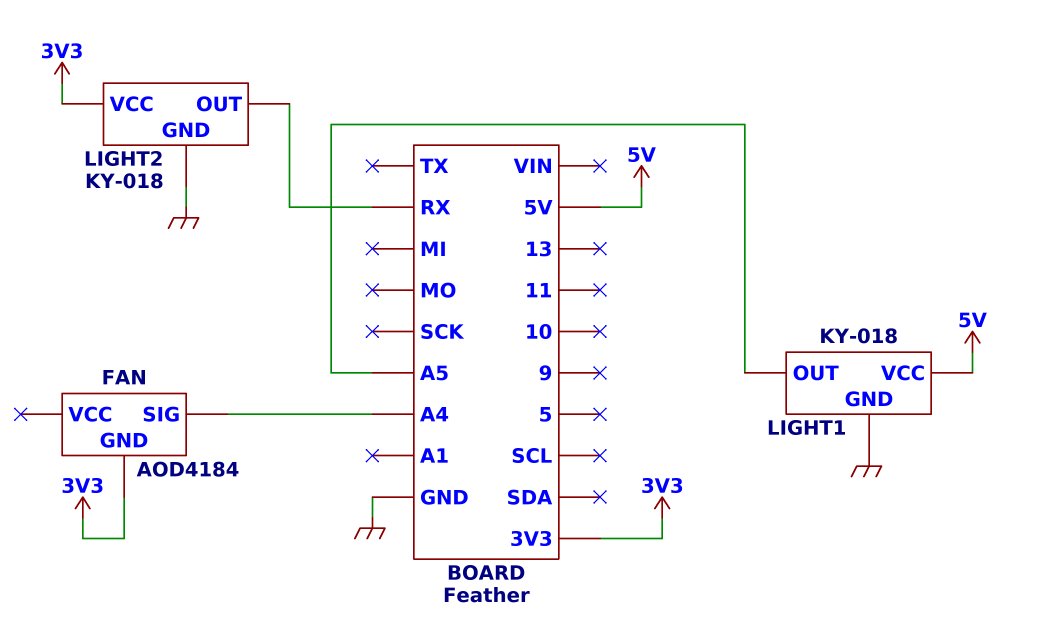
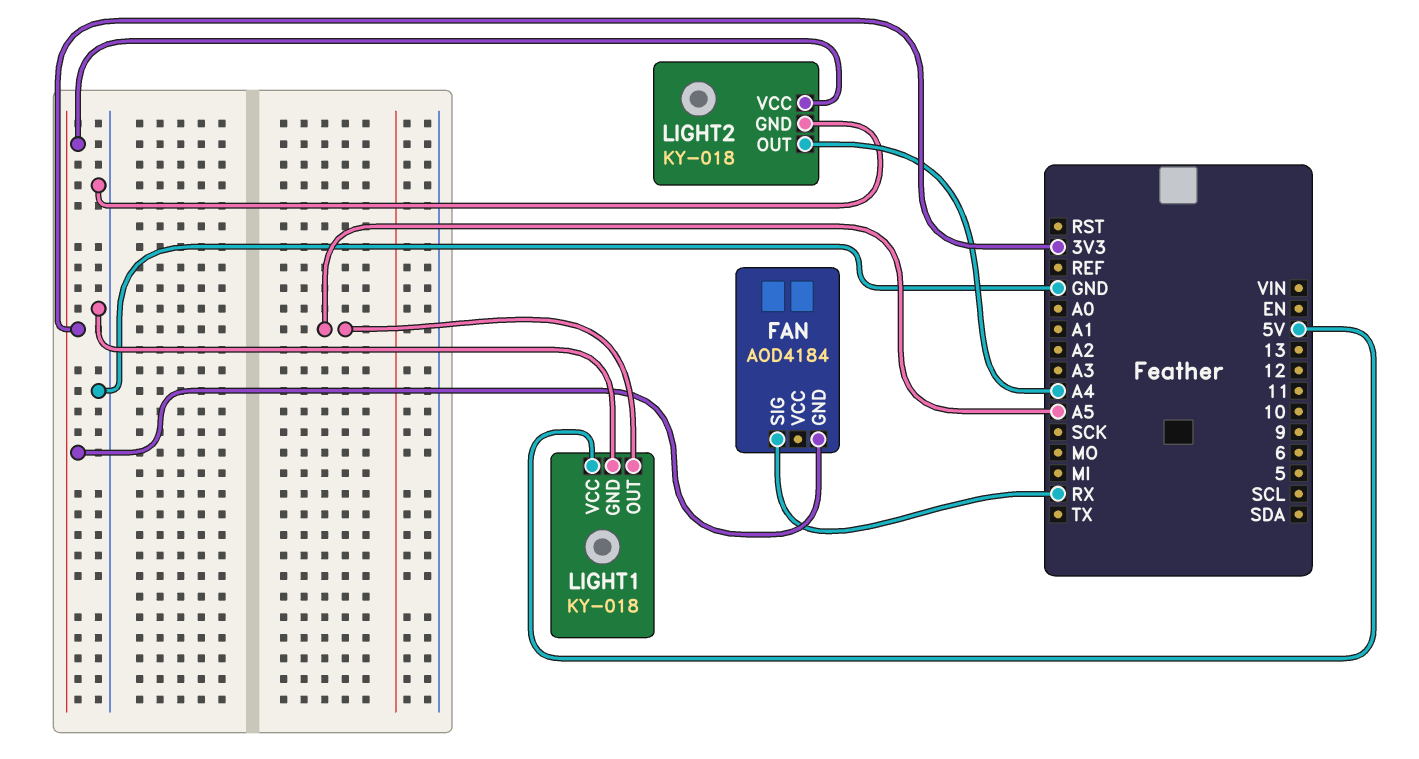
FAN pin SIG: A4 -> RX
LIGHT2 pin OUT: RX -> A4

